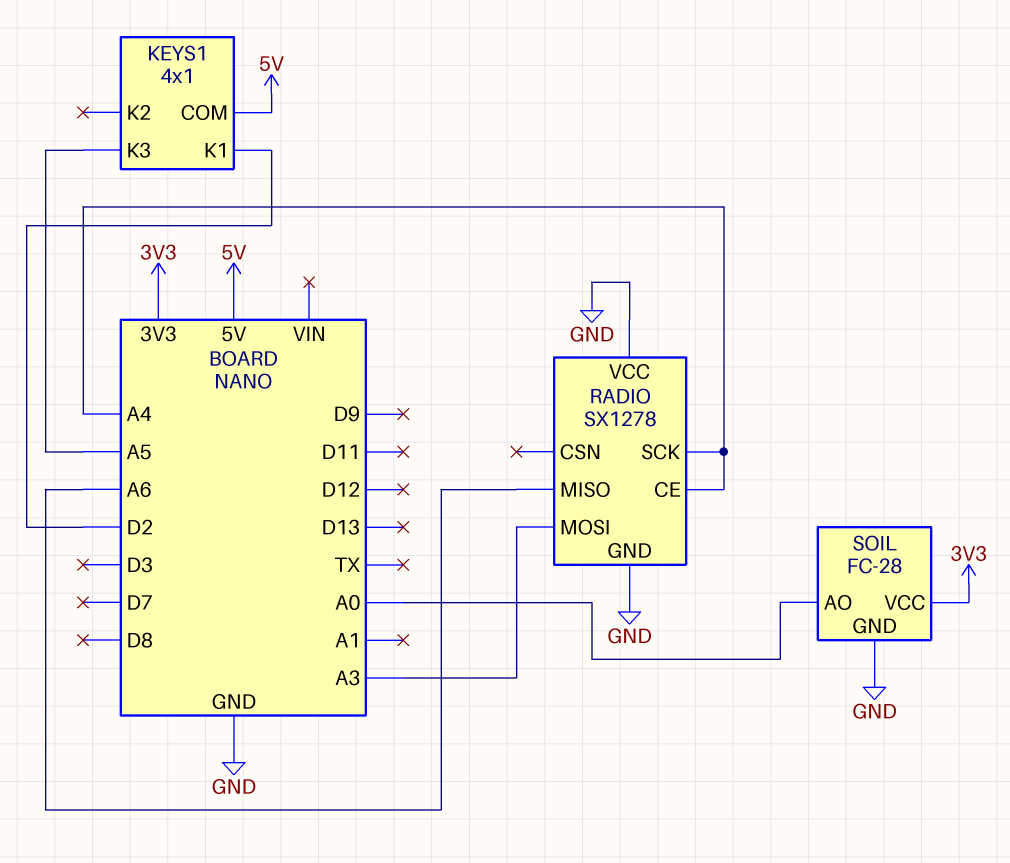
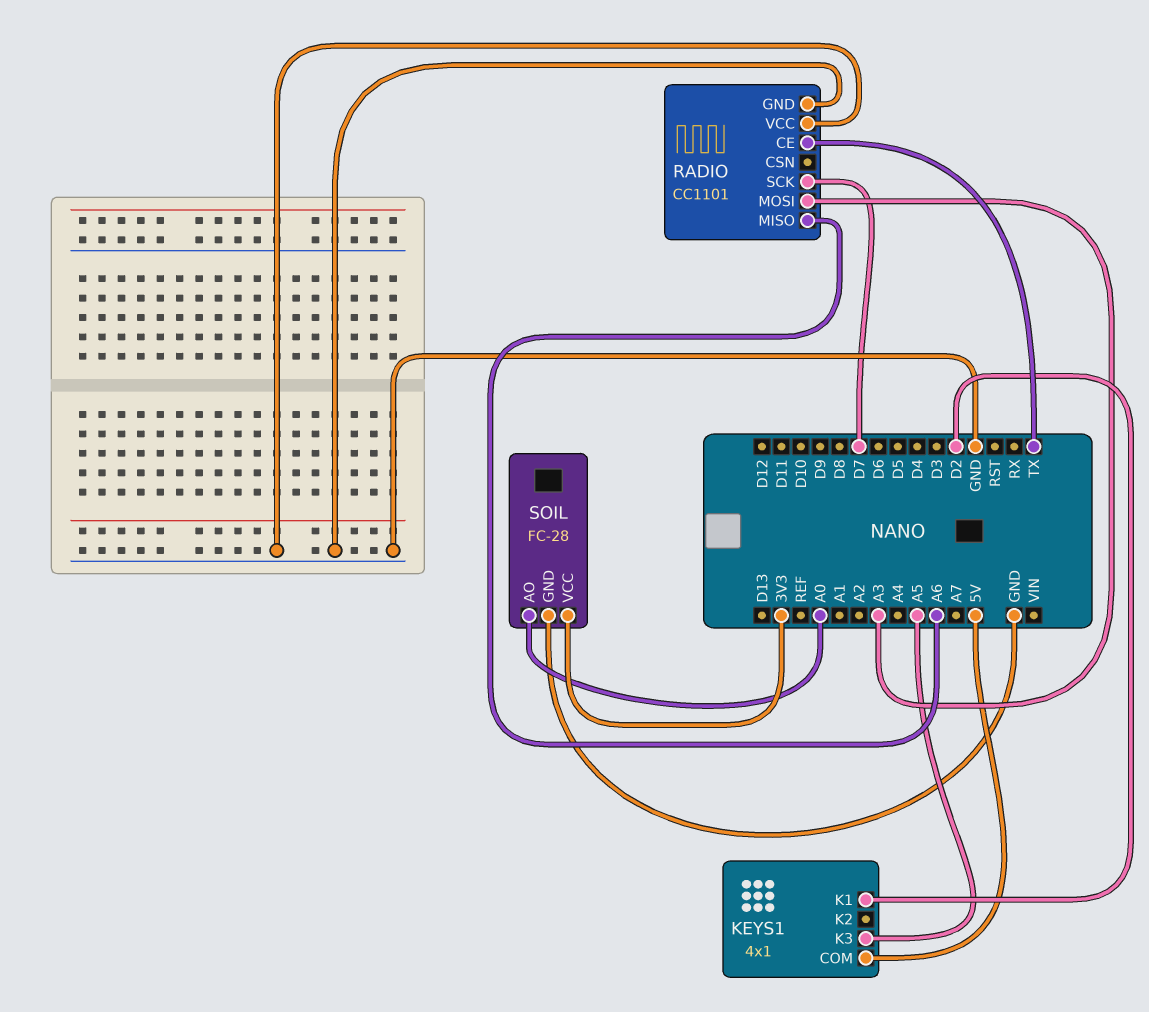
RADIO: SX1278 -> CC1101
RADIO pin CE: A4 -> TX
RADIO pin SCK: A4 -> D7

